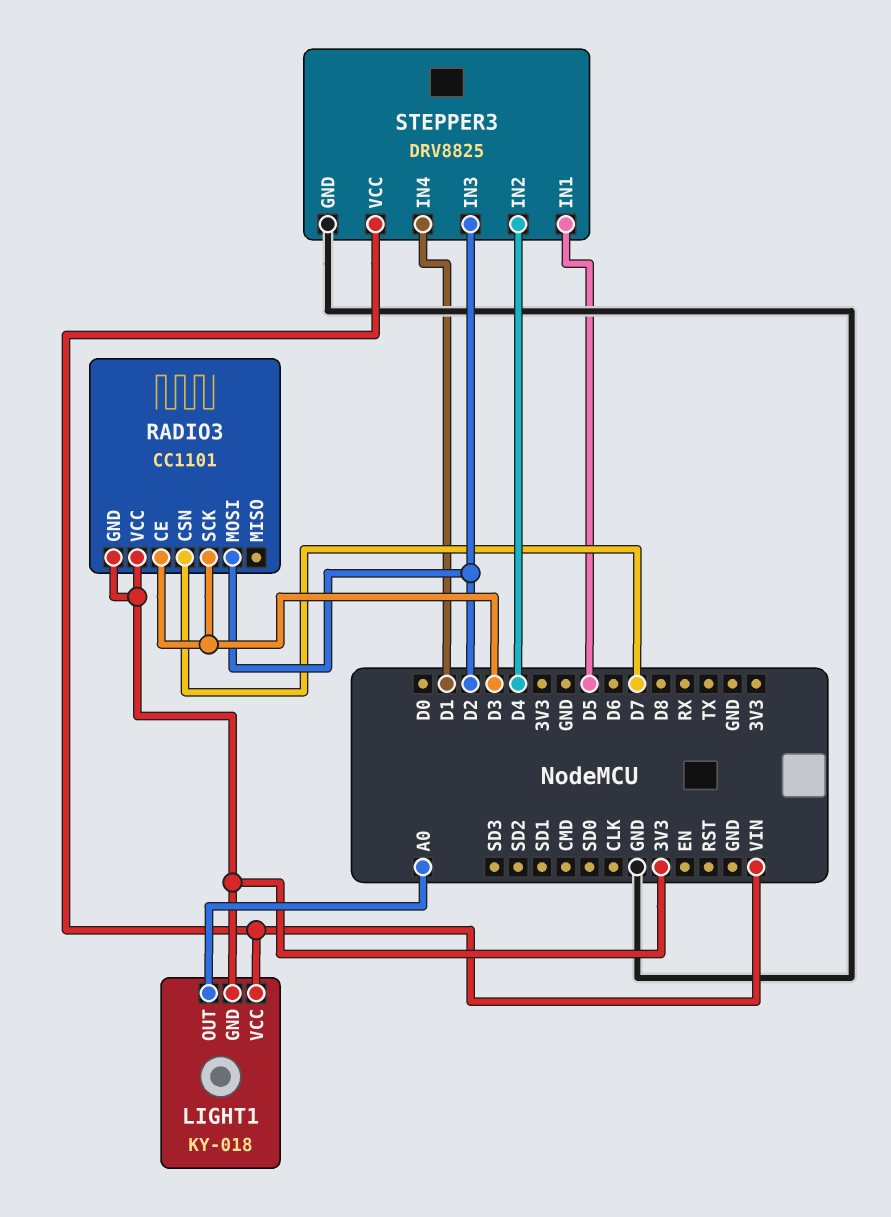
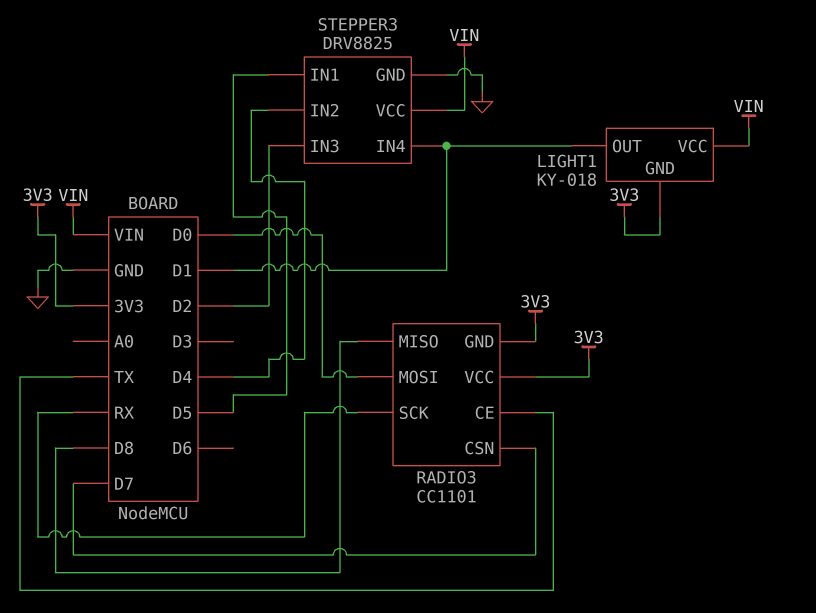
LIGHT1 pin OUT: A0 -> D1
RADIO3 pin CE: D3 -> TX
RADIO3 pin MISO: none -> D8
RADIO3 pin MOSI: D2 -> D0
RADIO3 pin SCK: D3 -> RX

